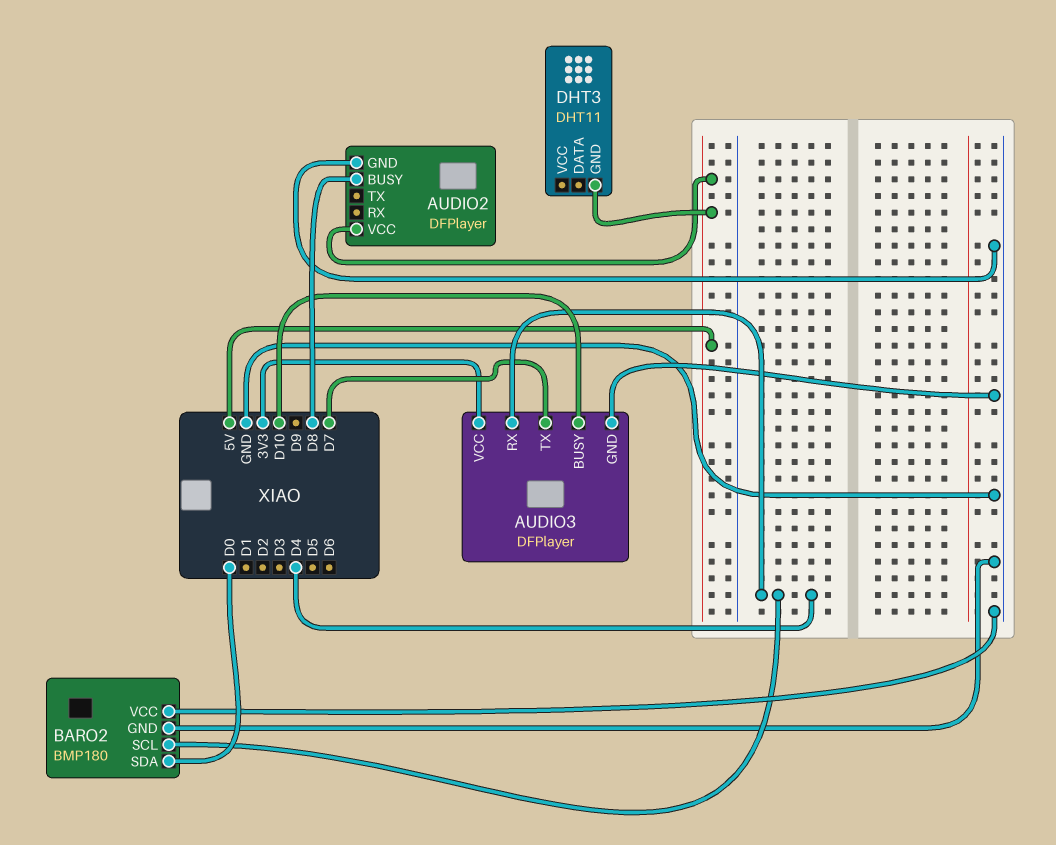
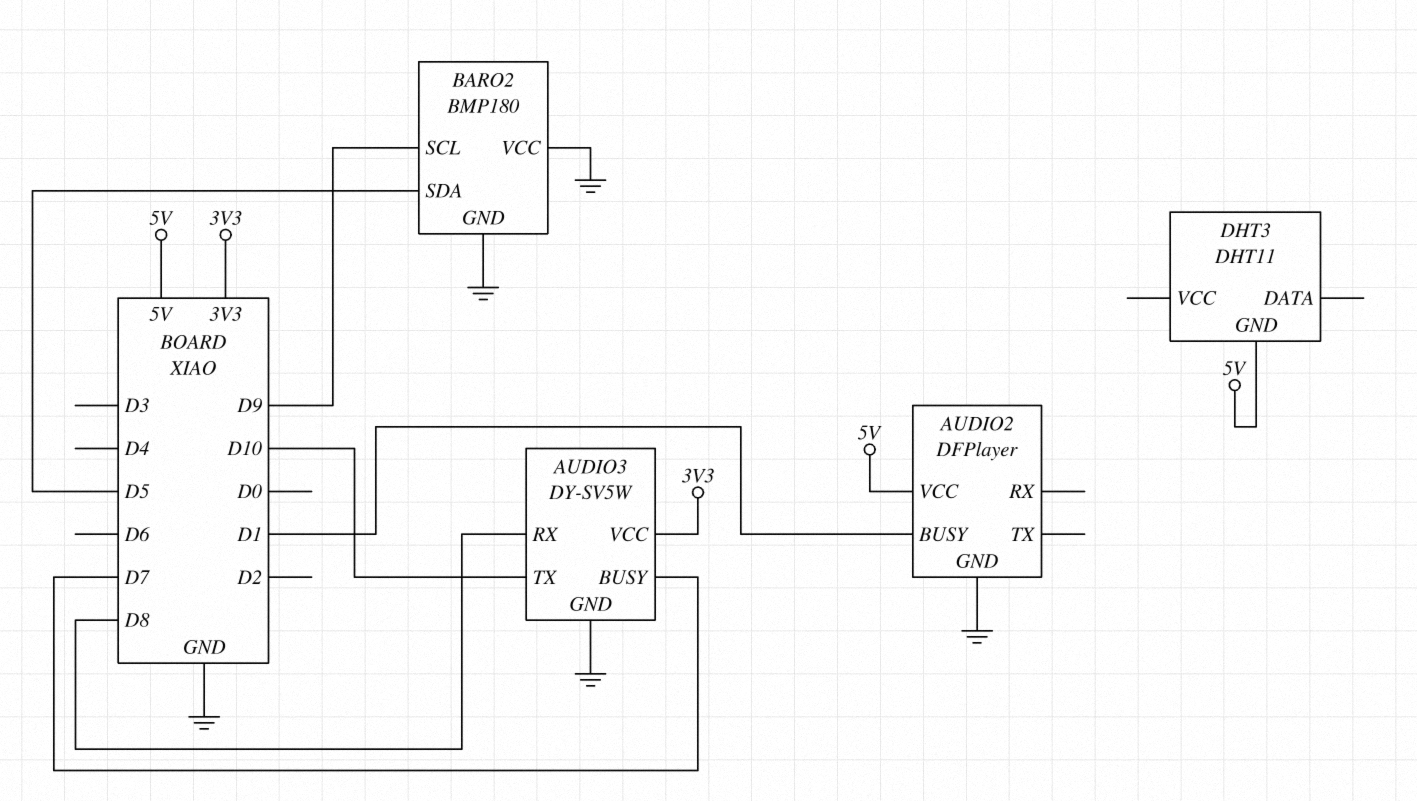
AUDIO2 pin BUSY: D8 -> D1
AUDIO3: DFPlayer -> DY-SV5W
AUDIO3 pin BUSY: D10 -> D7
AUDIO3 pin RX: D4 -> D8
AUDIO3 pin TX: D7 -> D10
BARO2 pin SCL: D4 -> D9
BARO2 pin SDA: D0 -> D5

